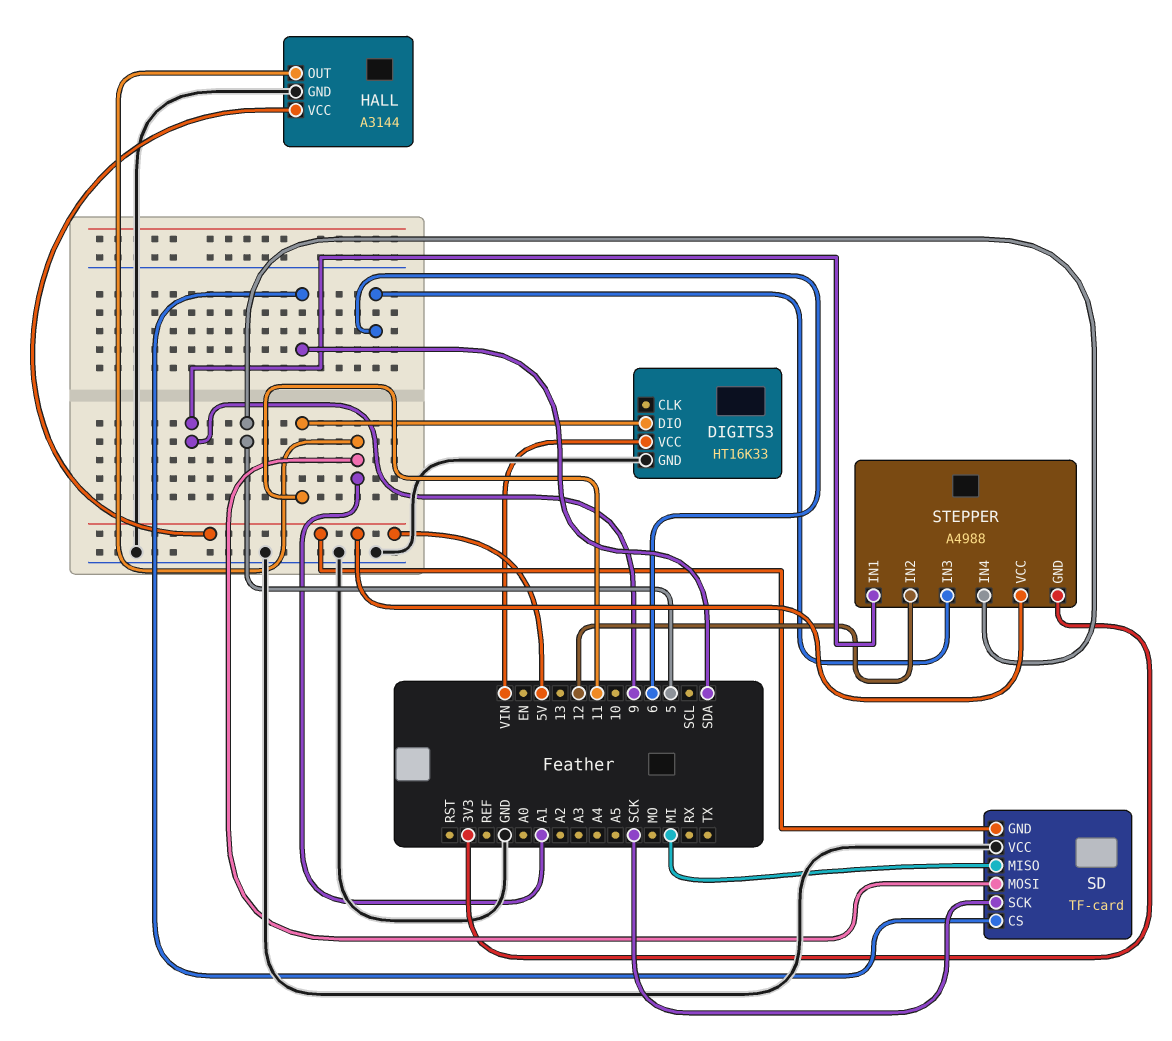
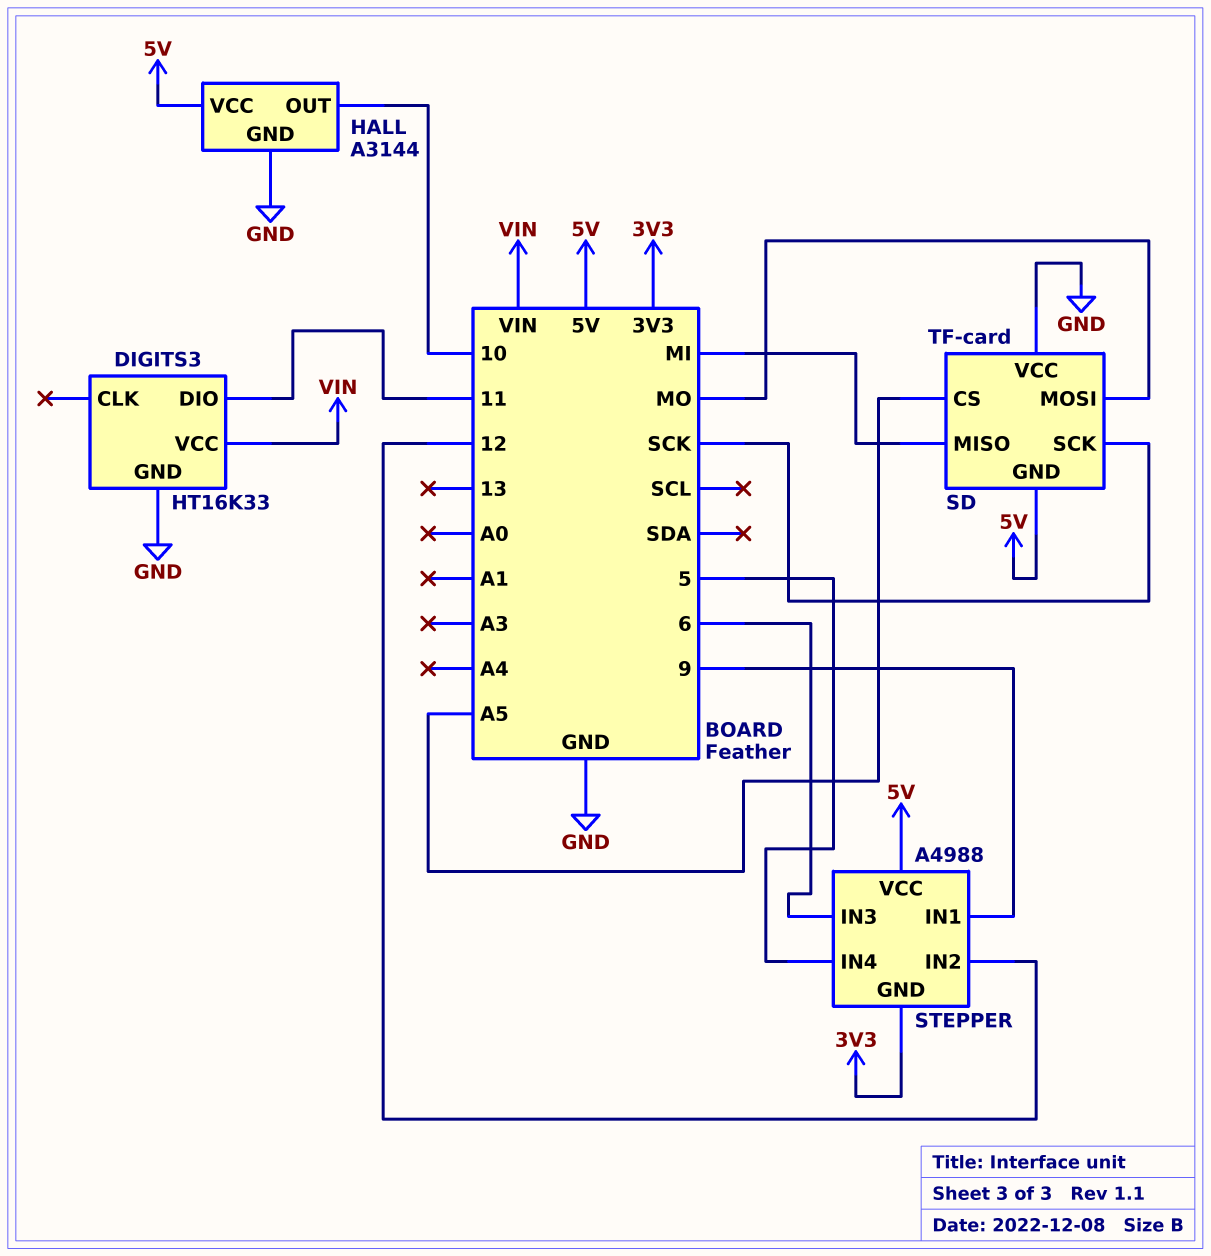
HALL pin OUT: A1 -> 10
SD pin CS: SDA -> A5
SD pin MOSI: A1 -> MO

